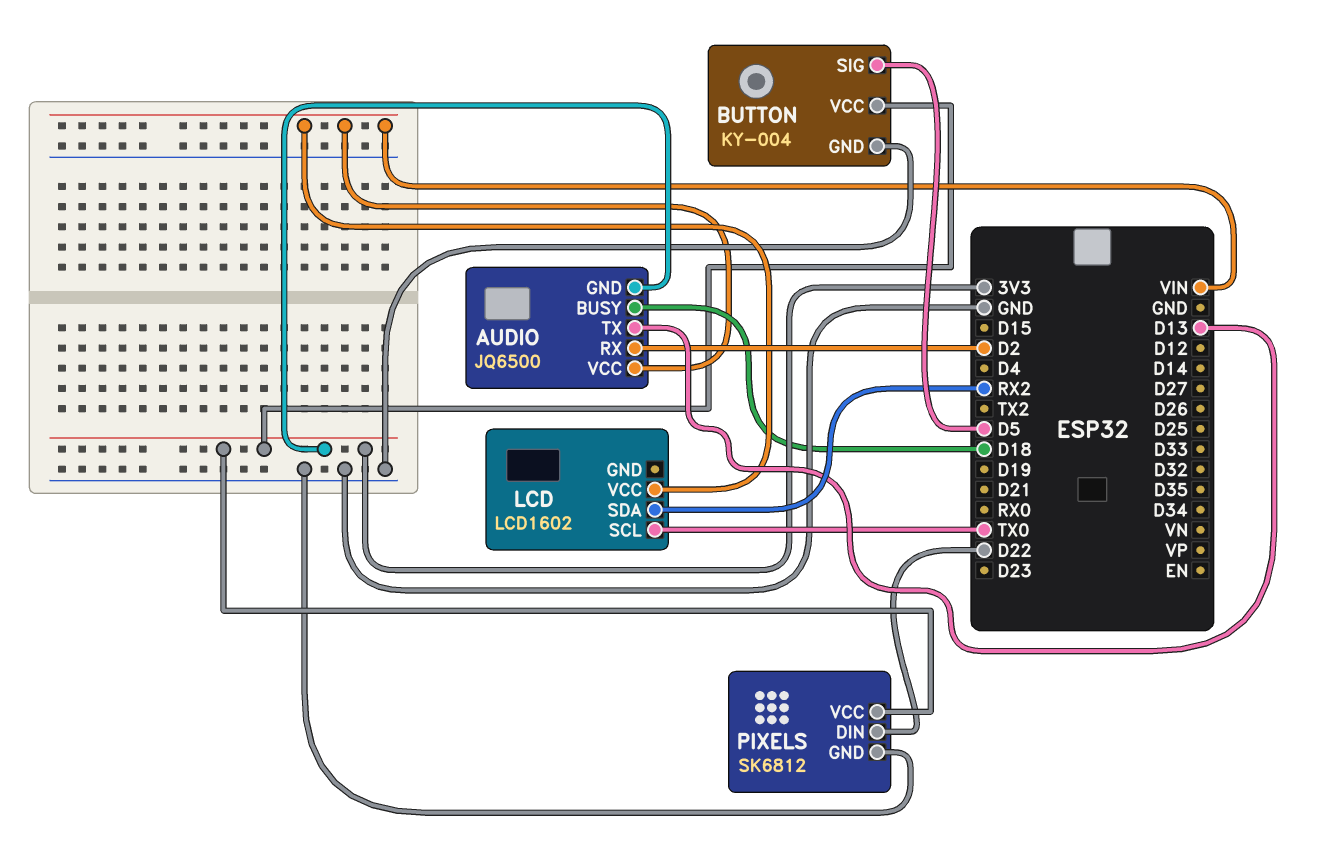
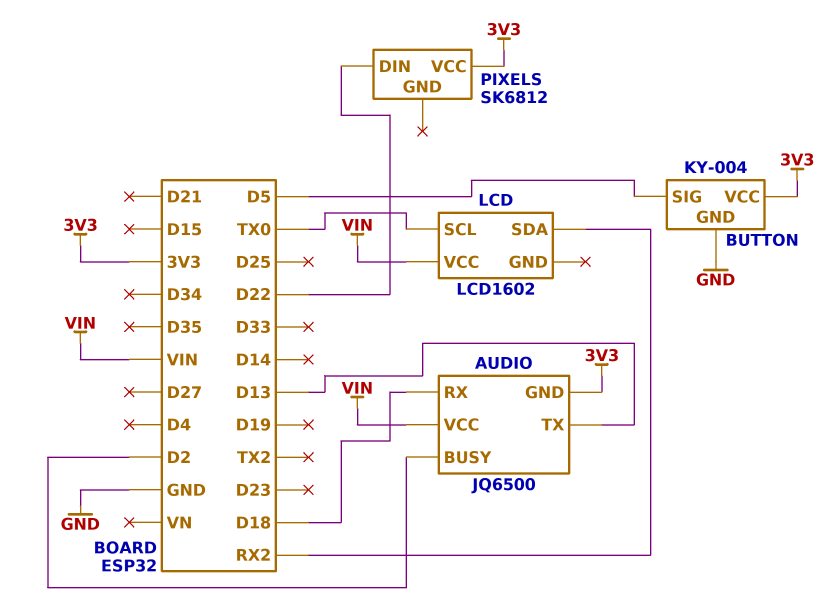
AUDIO pin BUSY: D18 -> D2
AUDIO pin RX: D2 -> D18
PIXELS pin GND: GND -> none

